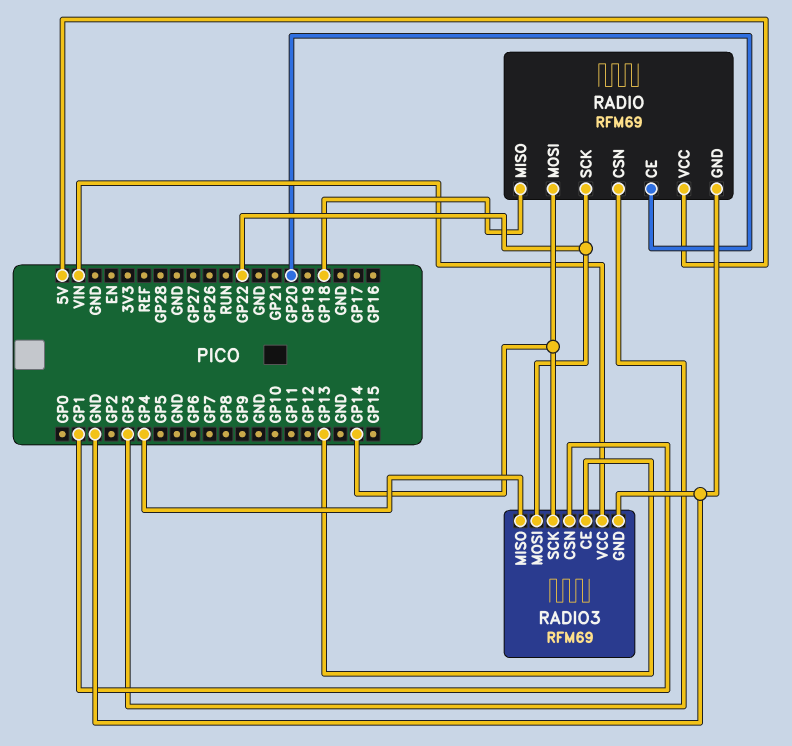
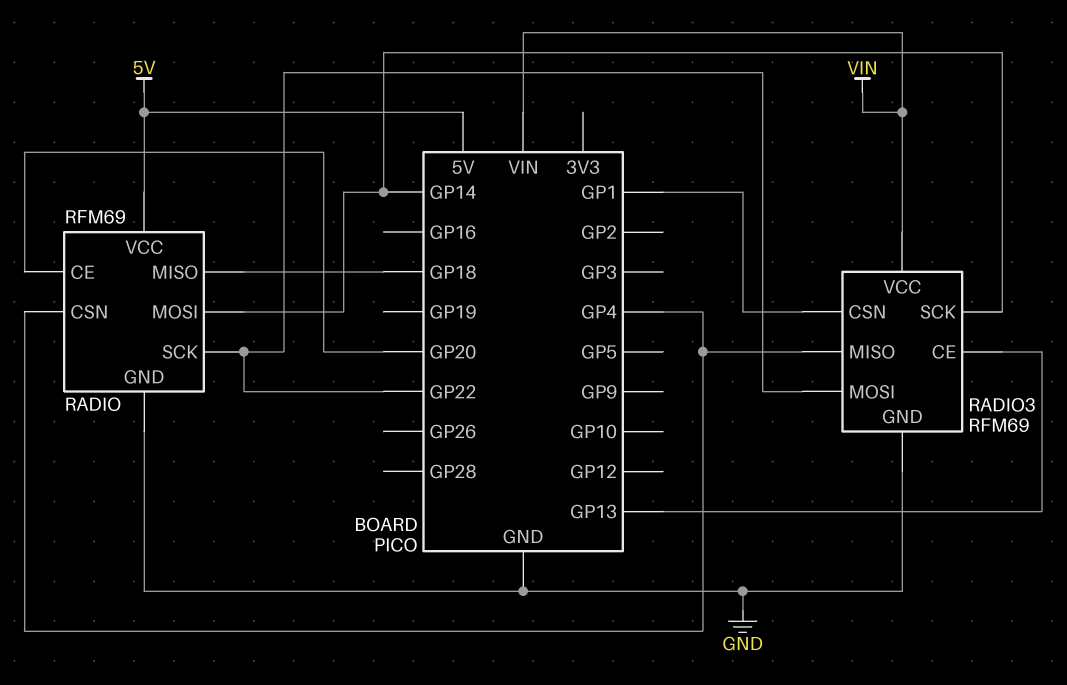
RADIO pin CSN: GP3 -> GP4

